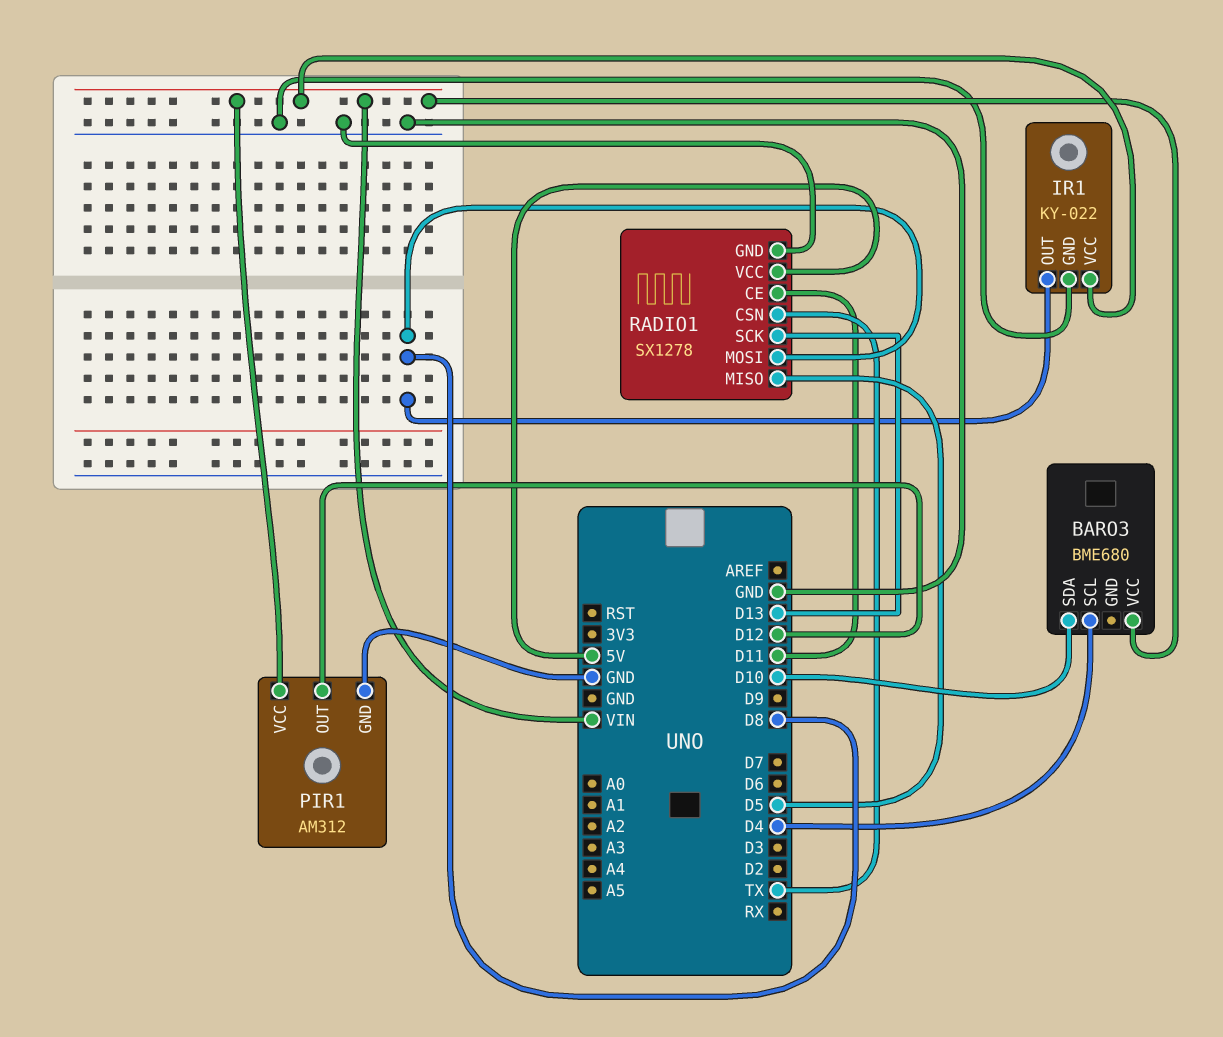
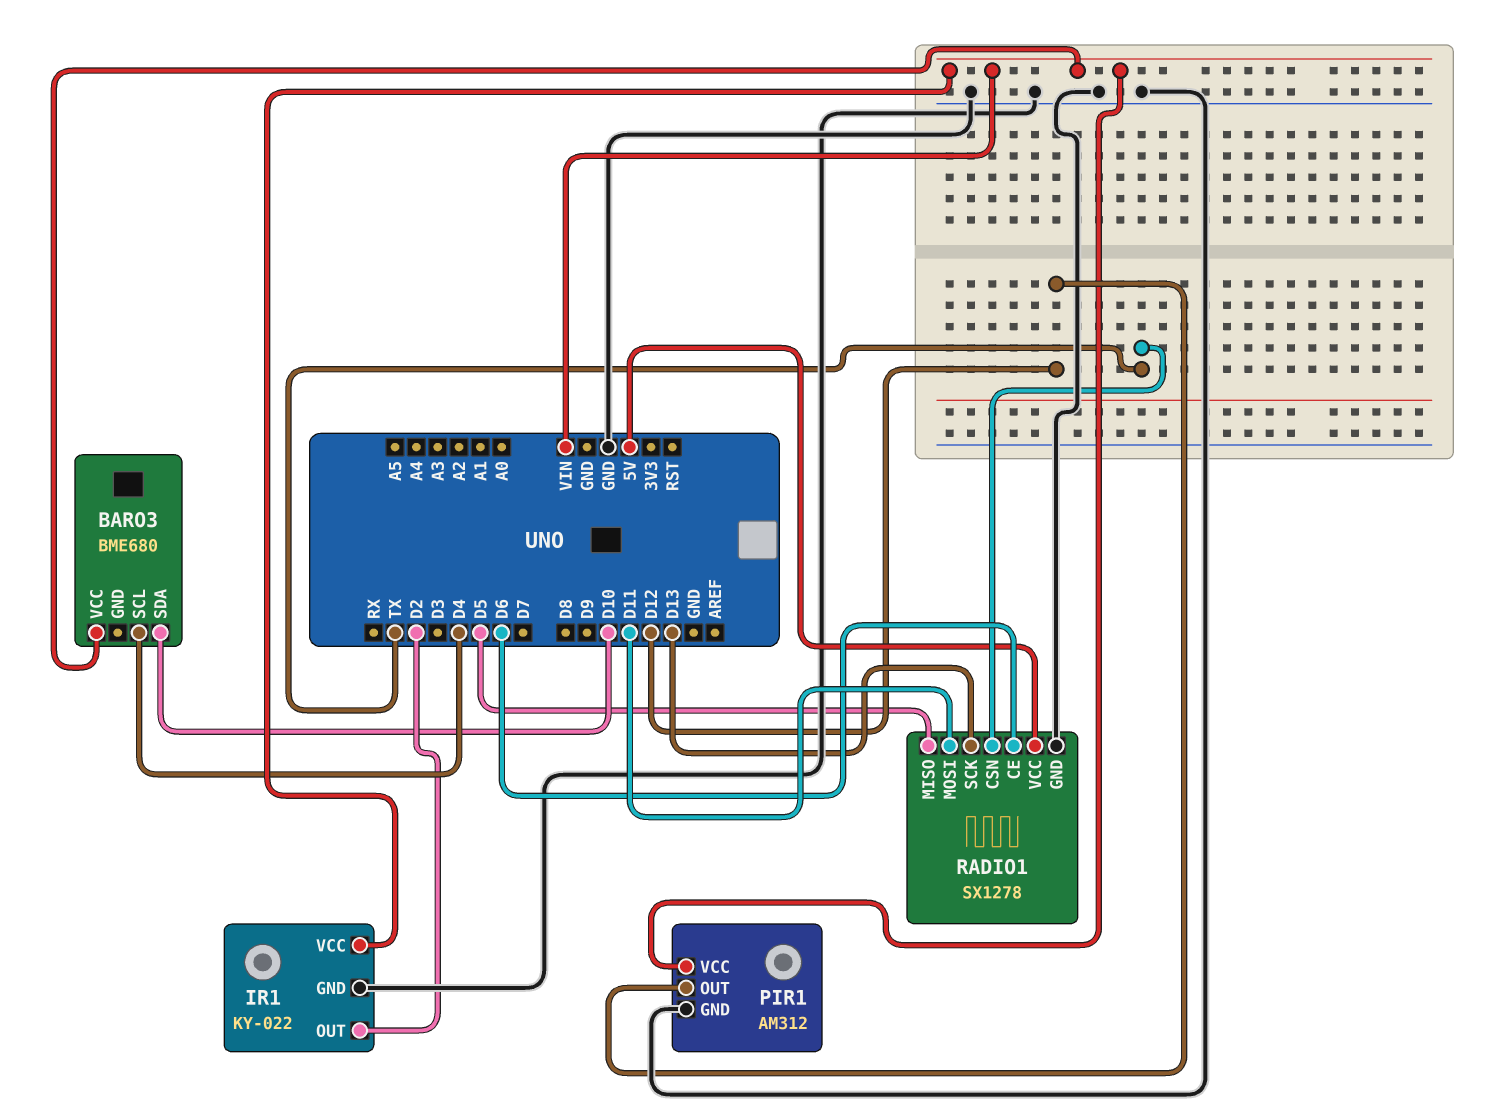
IR1 pin OUT: D8 -> D2
RADIO1 pin CE: D11 -> D6
RADIO1 pin MOSI: D8 -> D11

